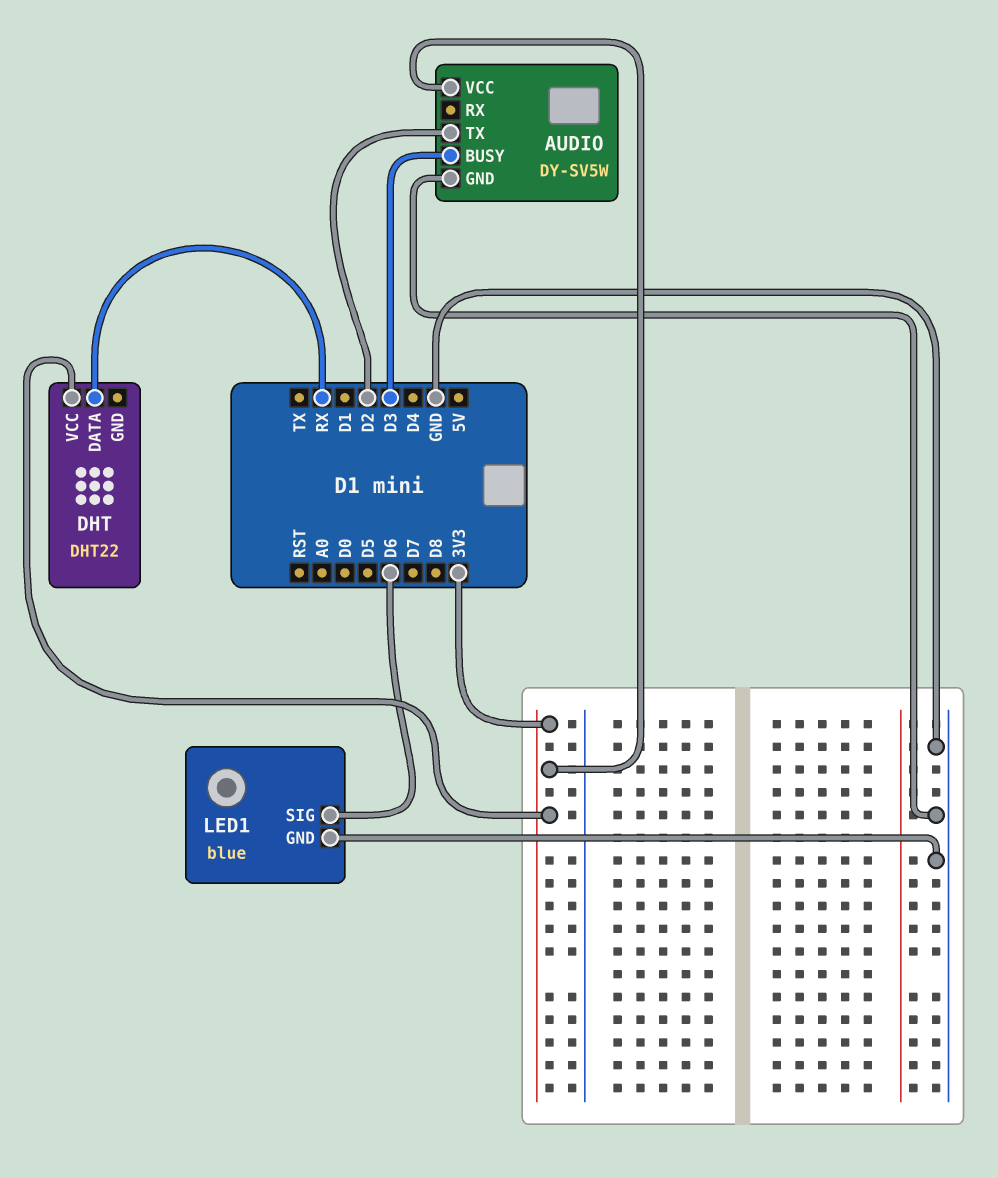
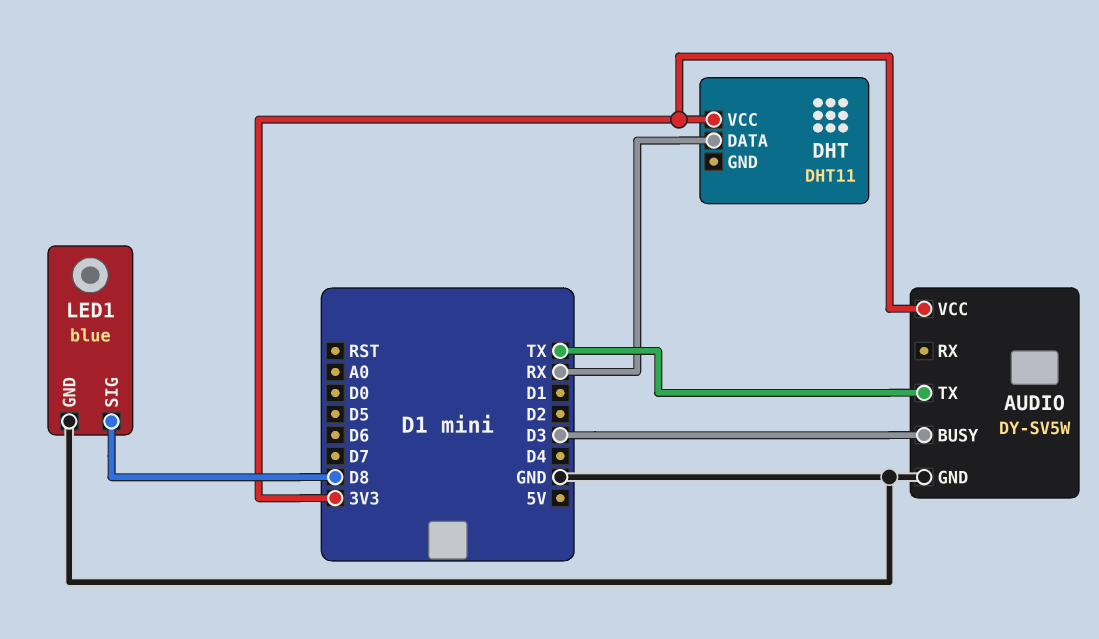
AUDIO pin TX: D2 -> TX
DHT: DHT22 -> DHT11
LED1 pin SIG: D6 -> D8

